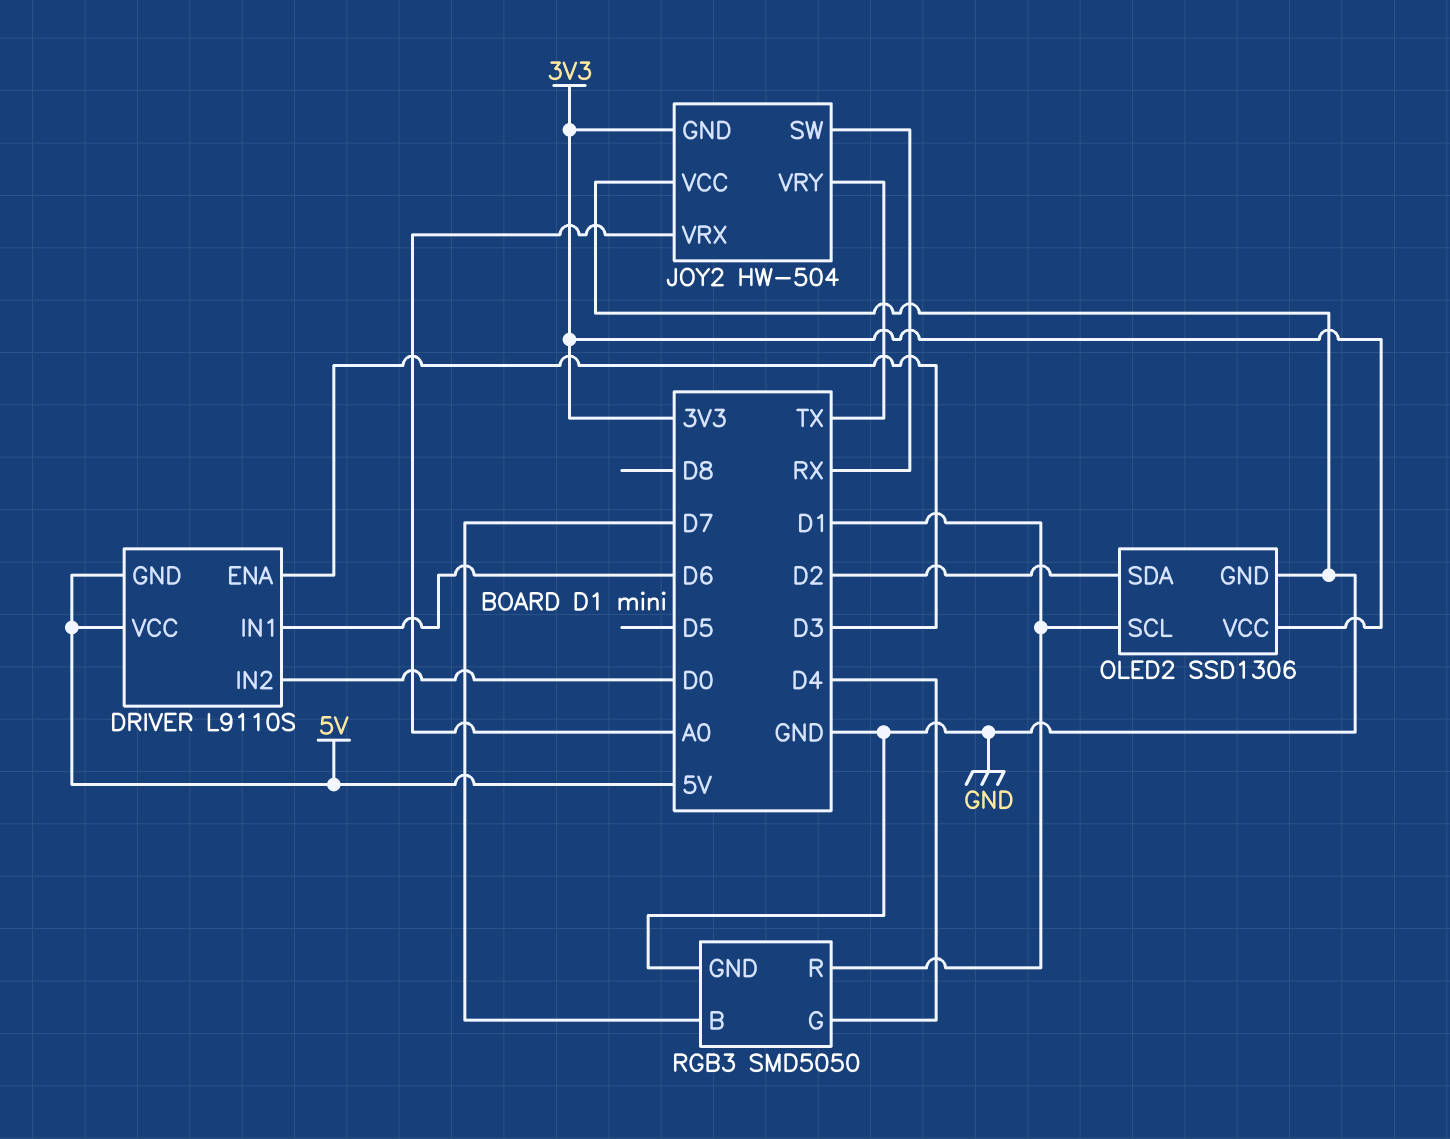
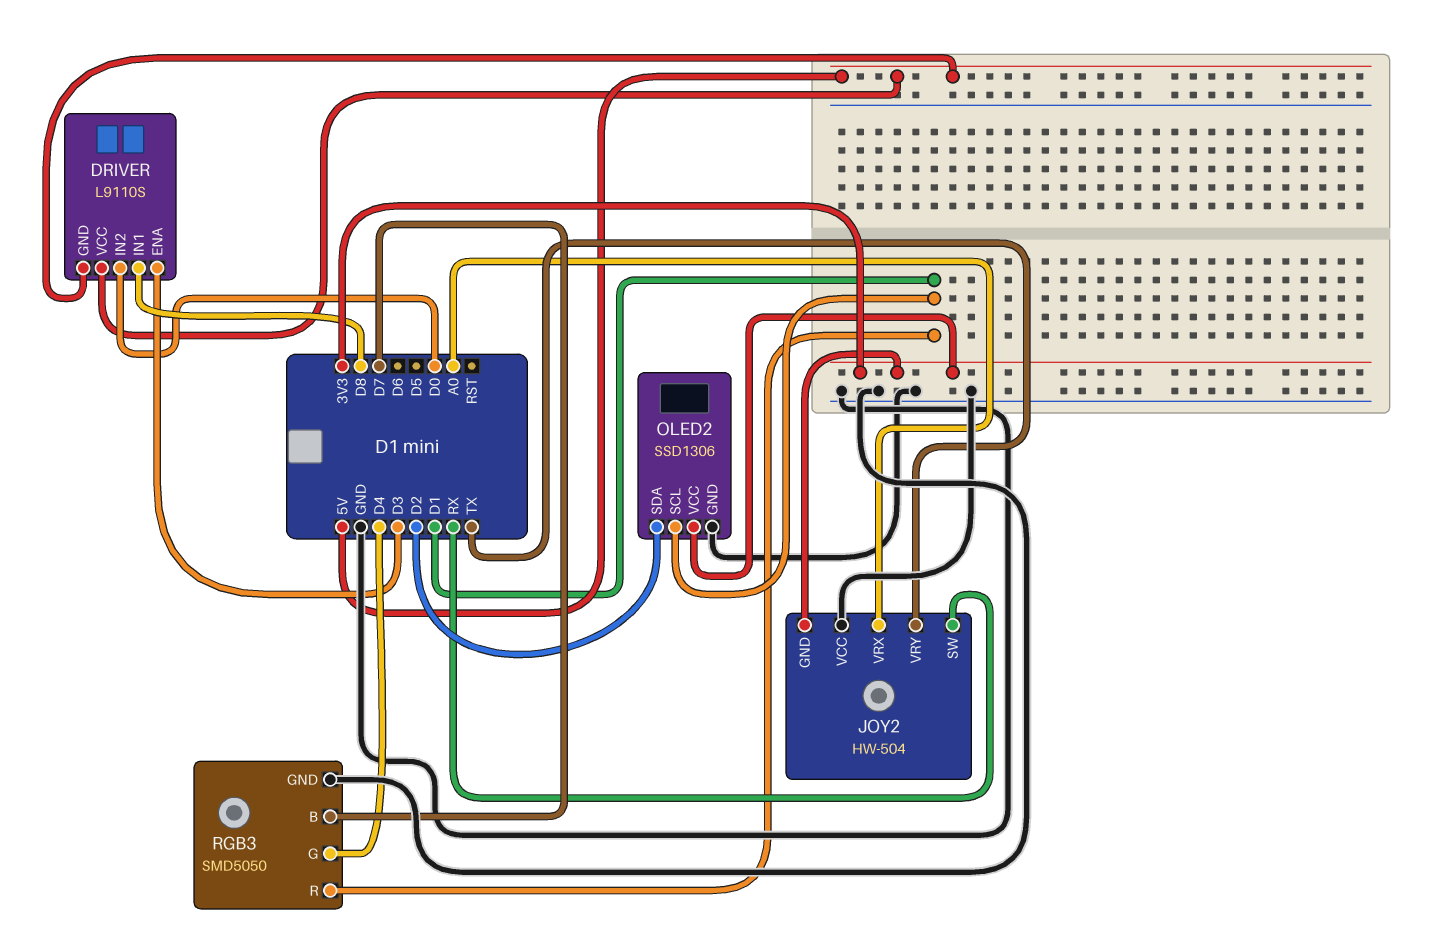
DRIVER pin IN1: D6 -> D8

